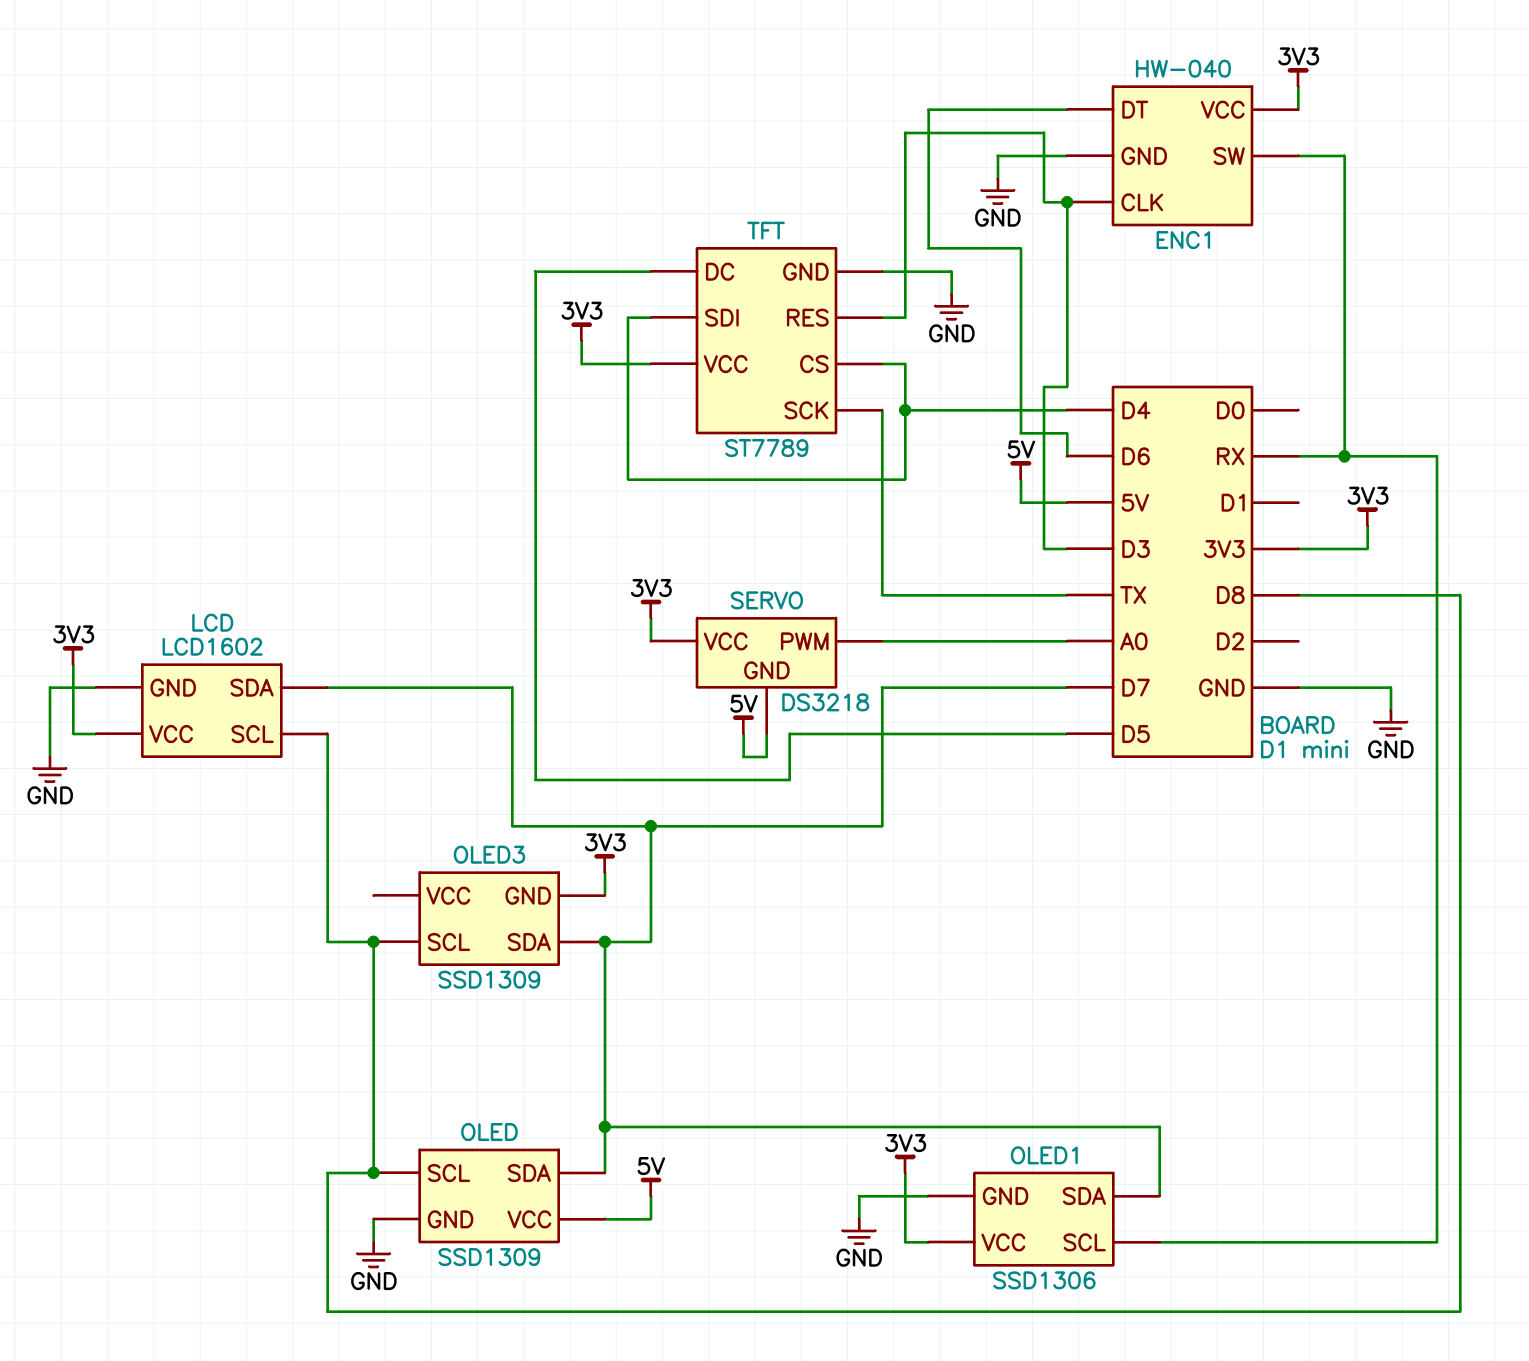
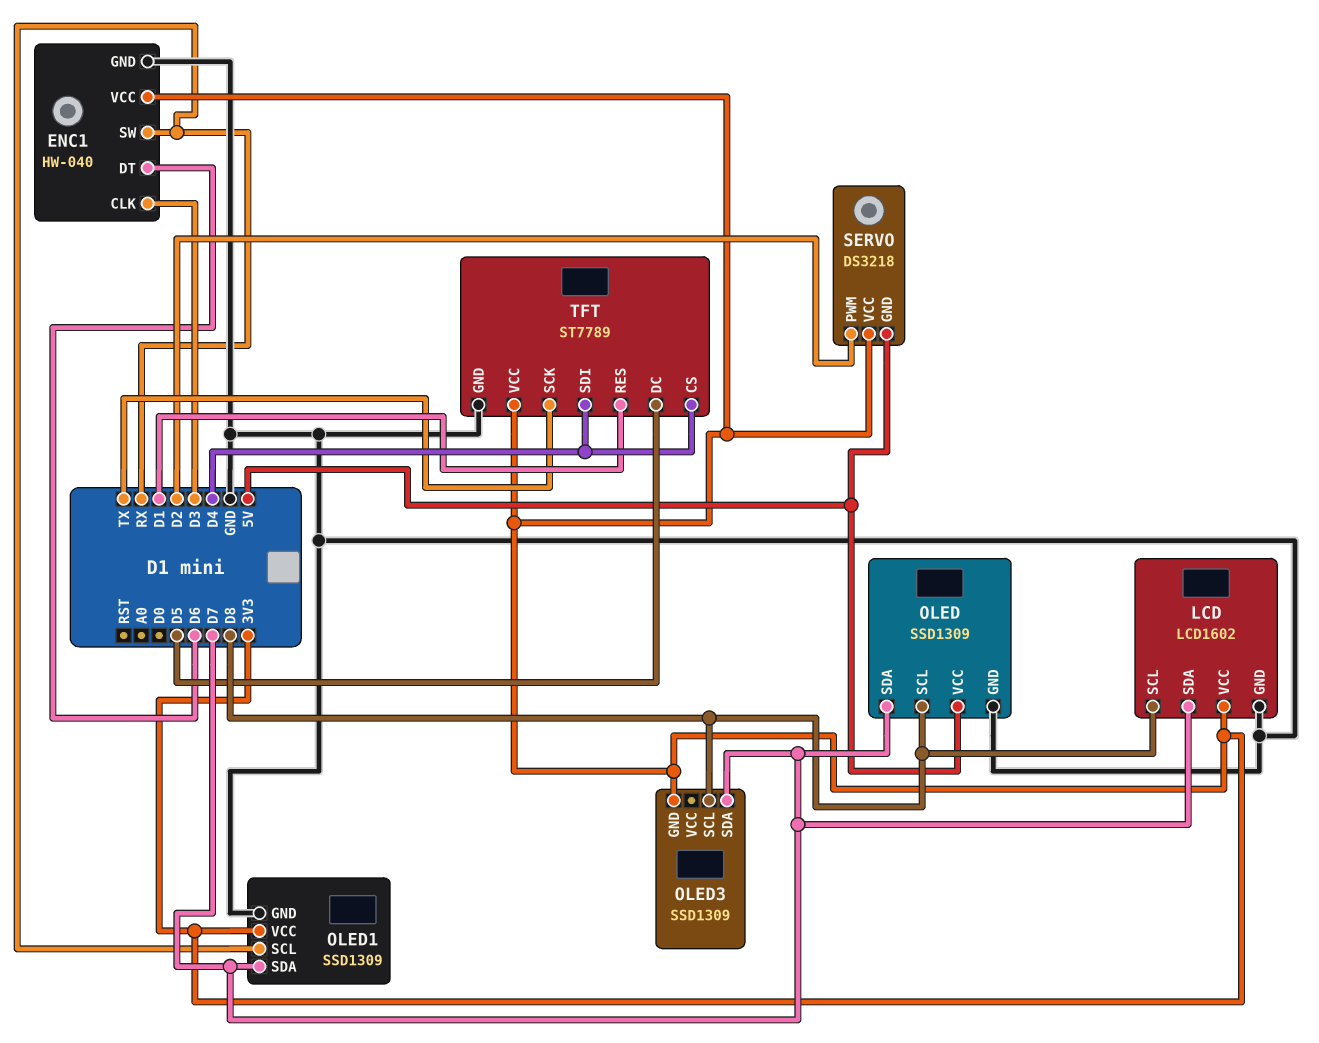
OLED1: SSD1306 -> SSD1309
SERVO pin PWM: A0 -> D2
TFT pin RES: D3 -> D1

